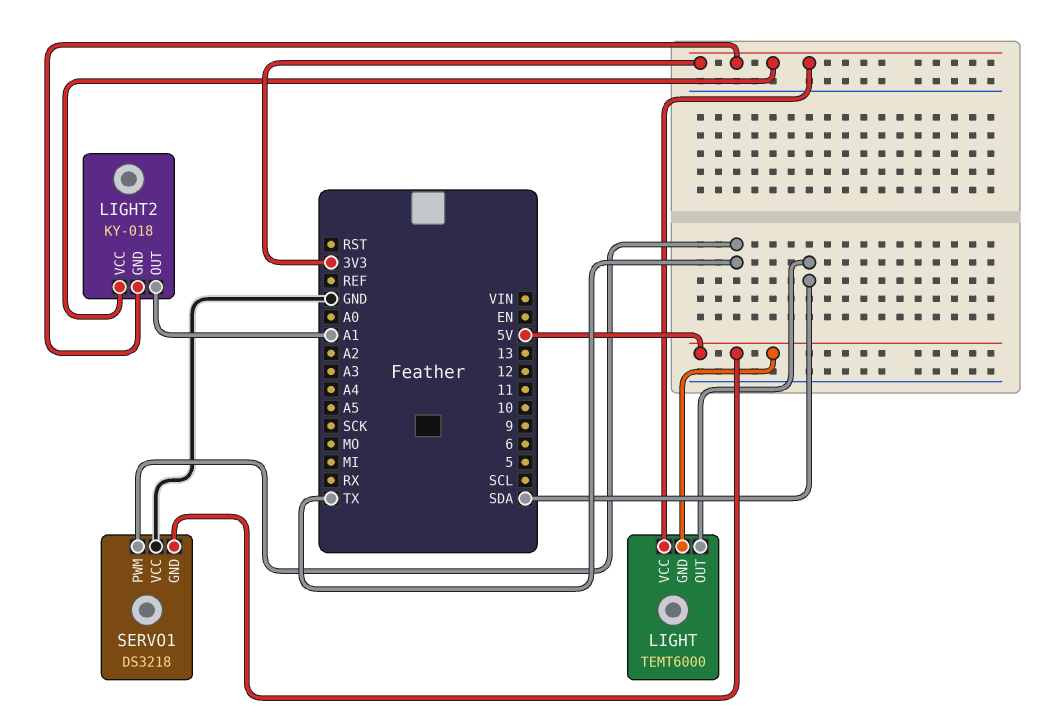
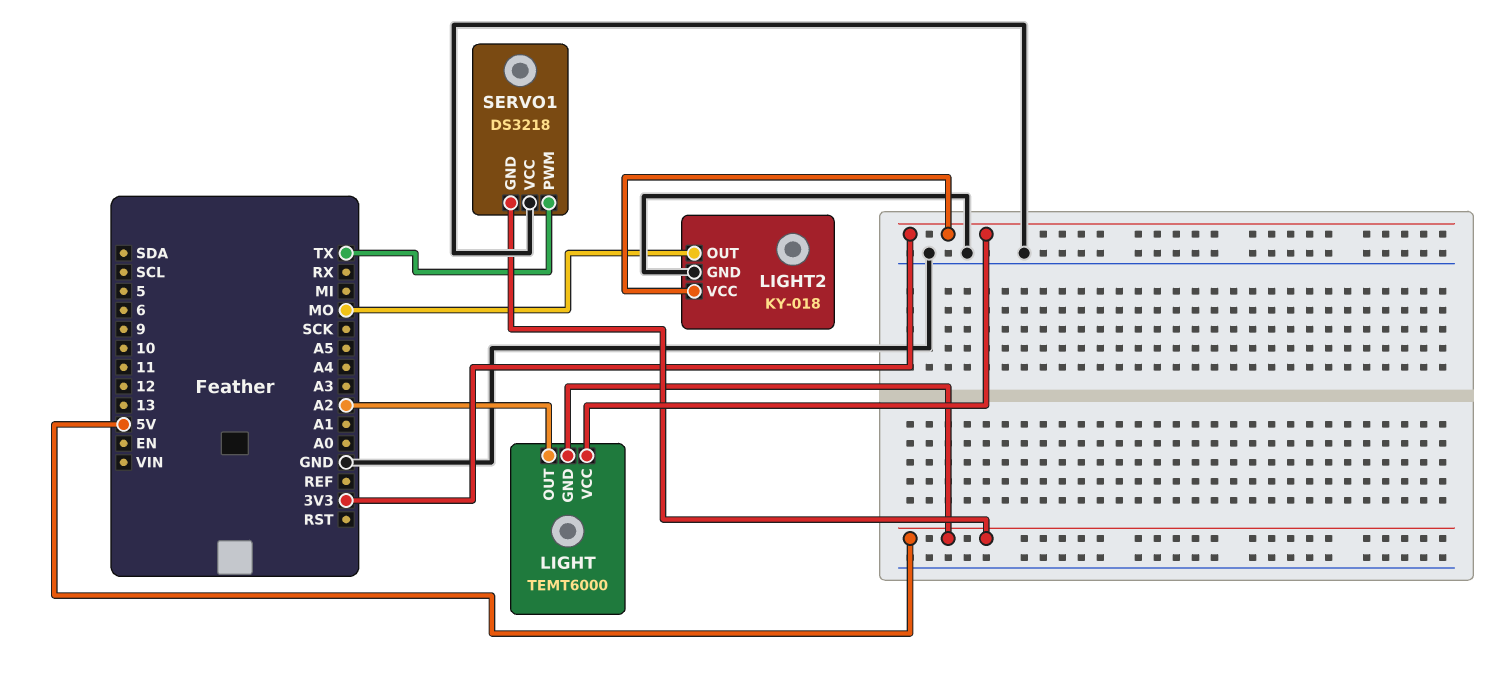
LIGHT pin OUT: SDA -> A2
LIGHT2 pin GND: 3V3 -> GND
LIGHT2 pin OUT: A1 -> MO

